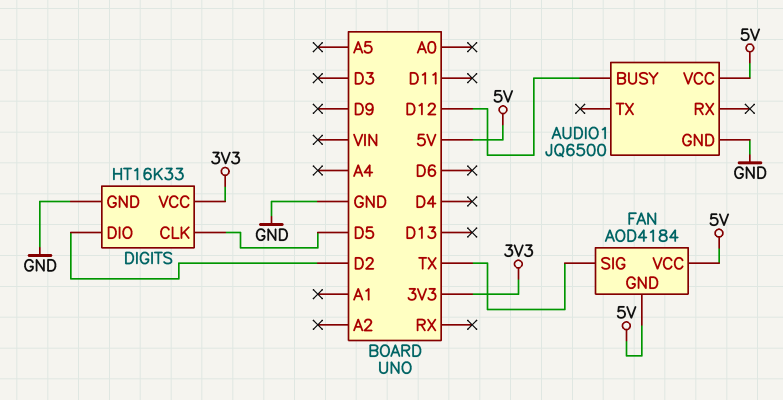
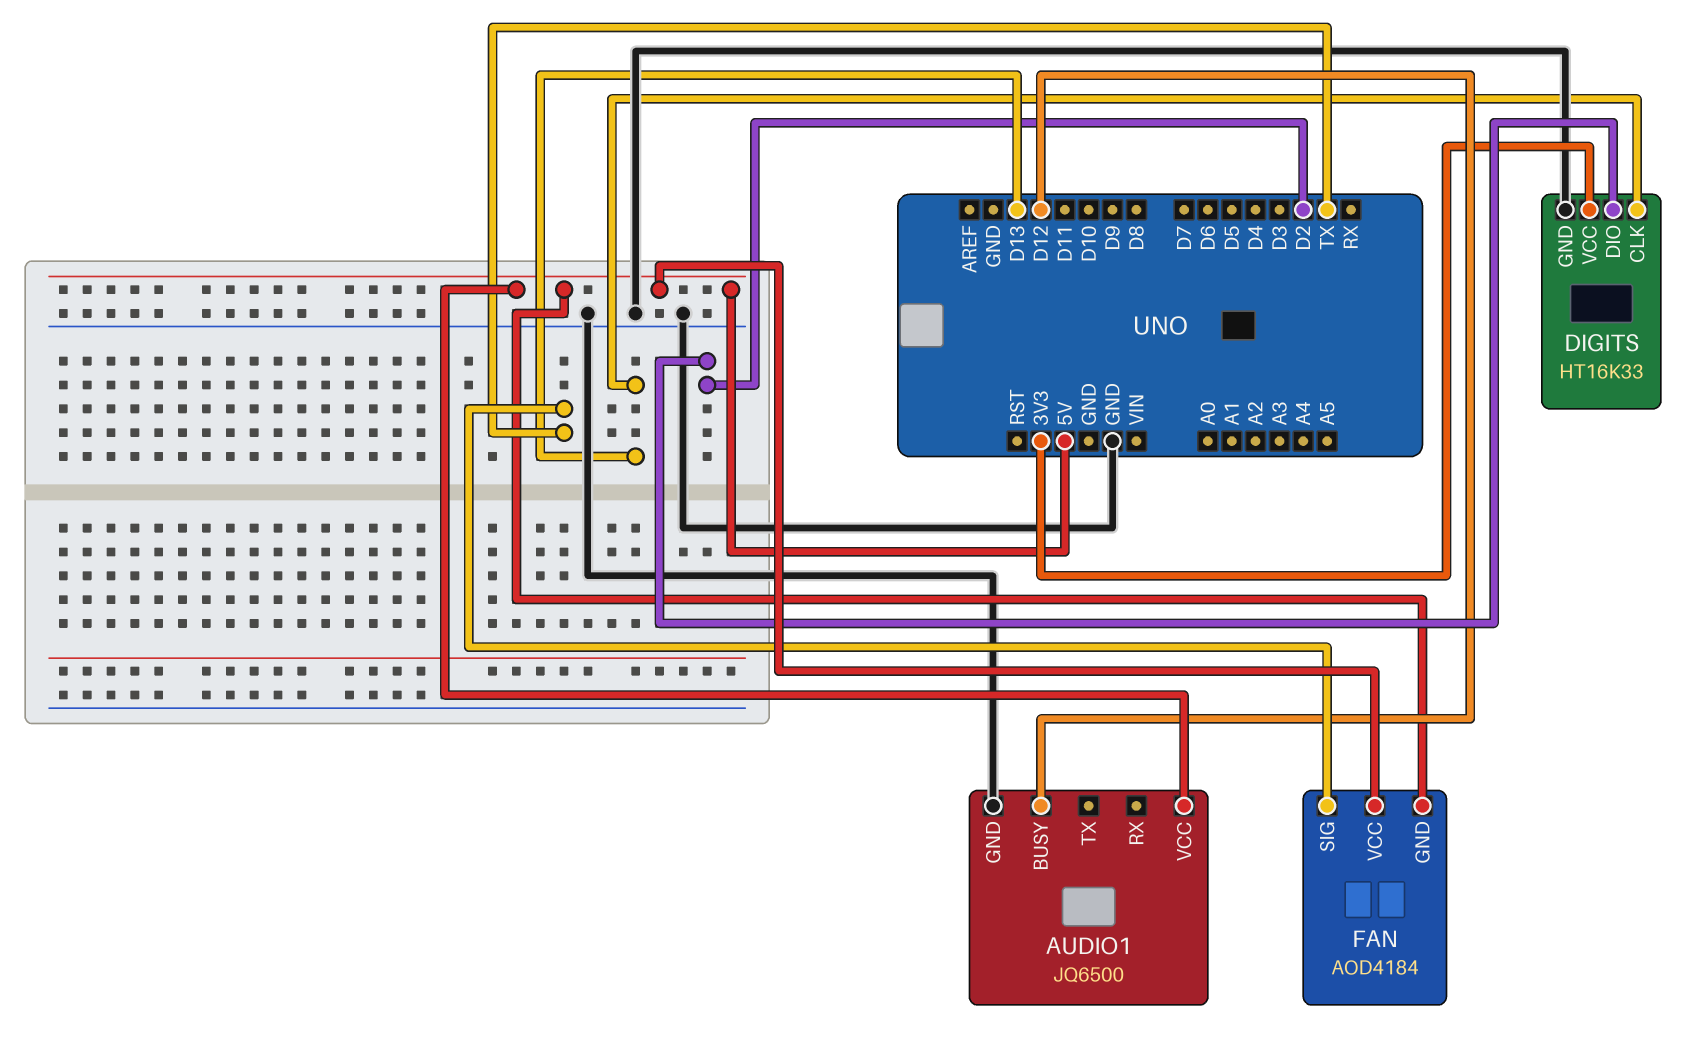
DIGITS pin CLK: D5 -> D13

